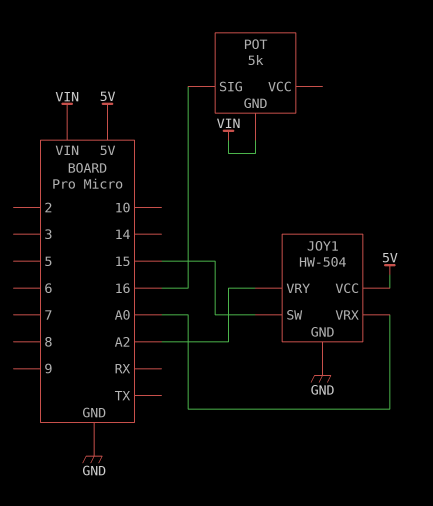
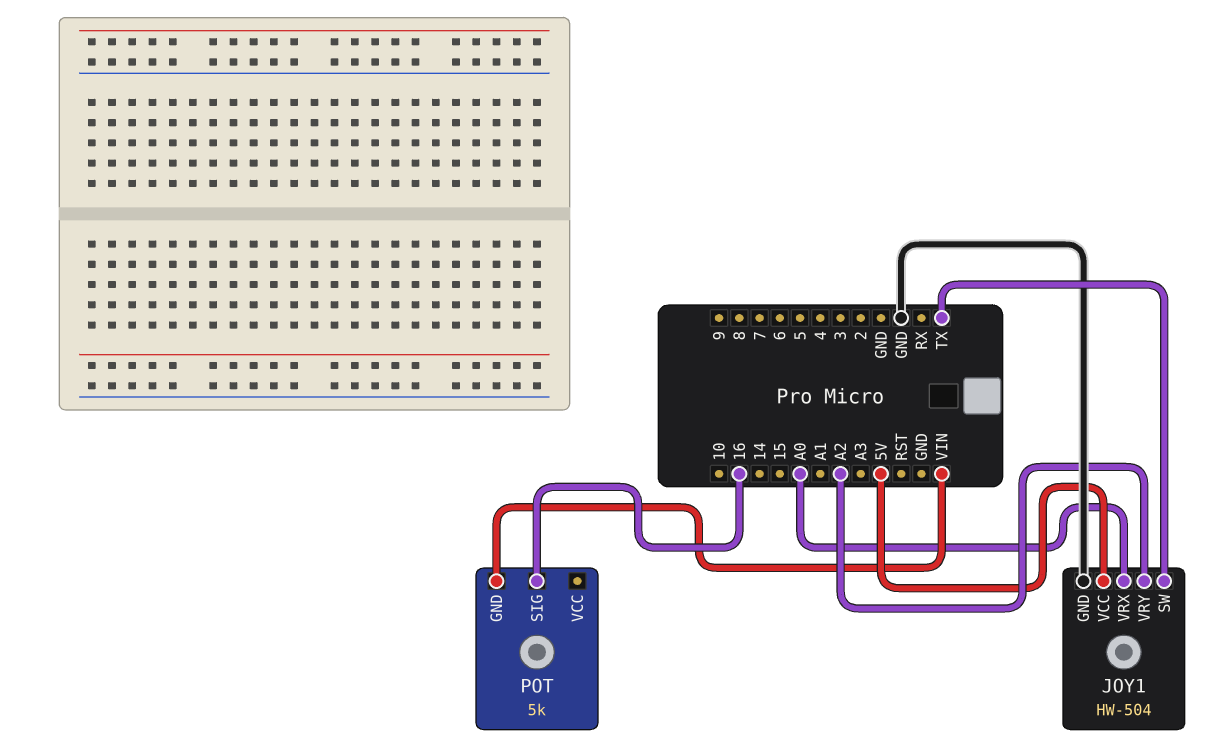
JOY1 pin SW: 15 -> TX

